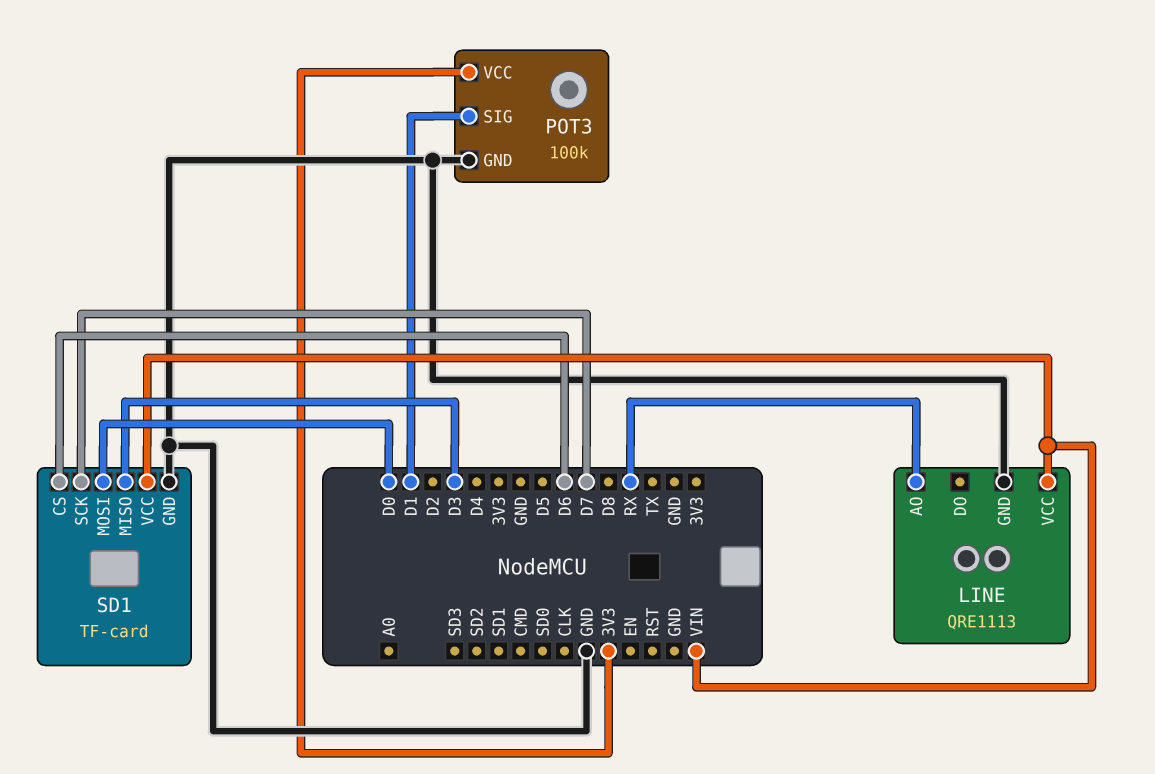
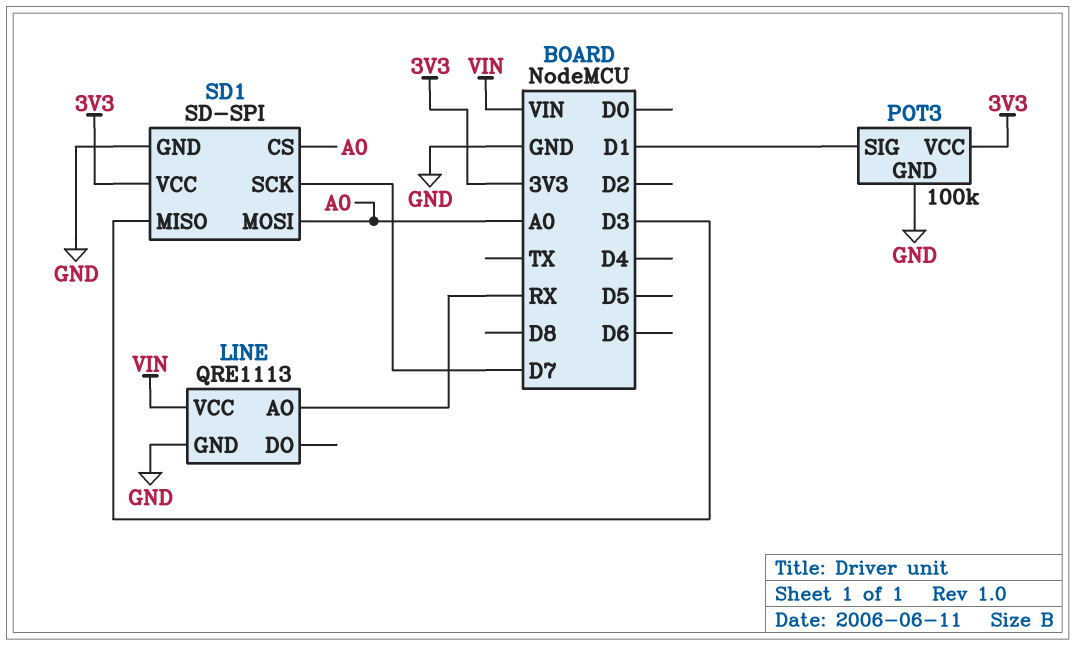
SD1: TF-card -> SD-SPI
SD1 pin CS: D6 -> A0
SD1 pin MOSI: D0 -> A0
SD1 pin VCC: VIN -> 3V3

